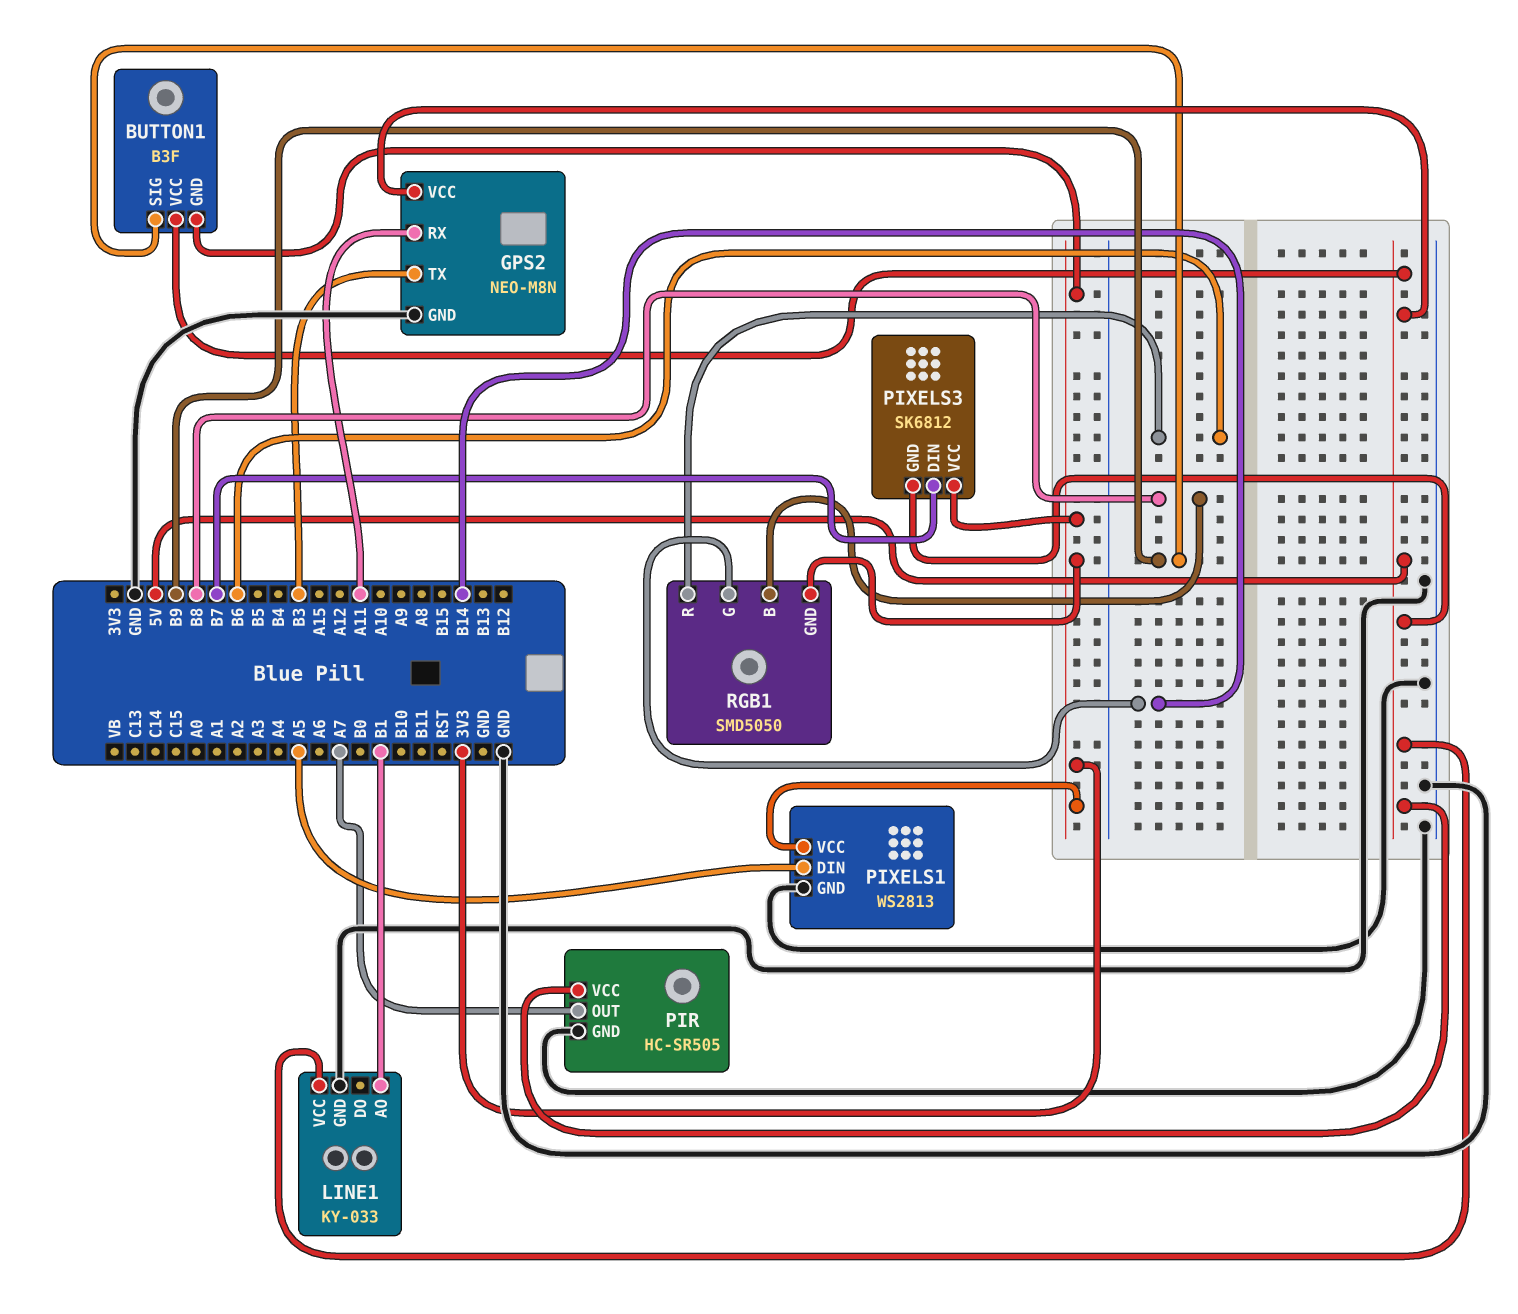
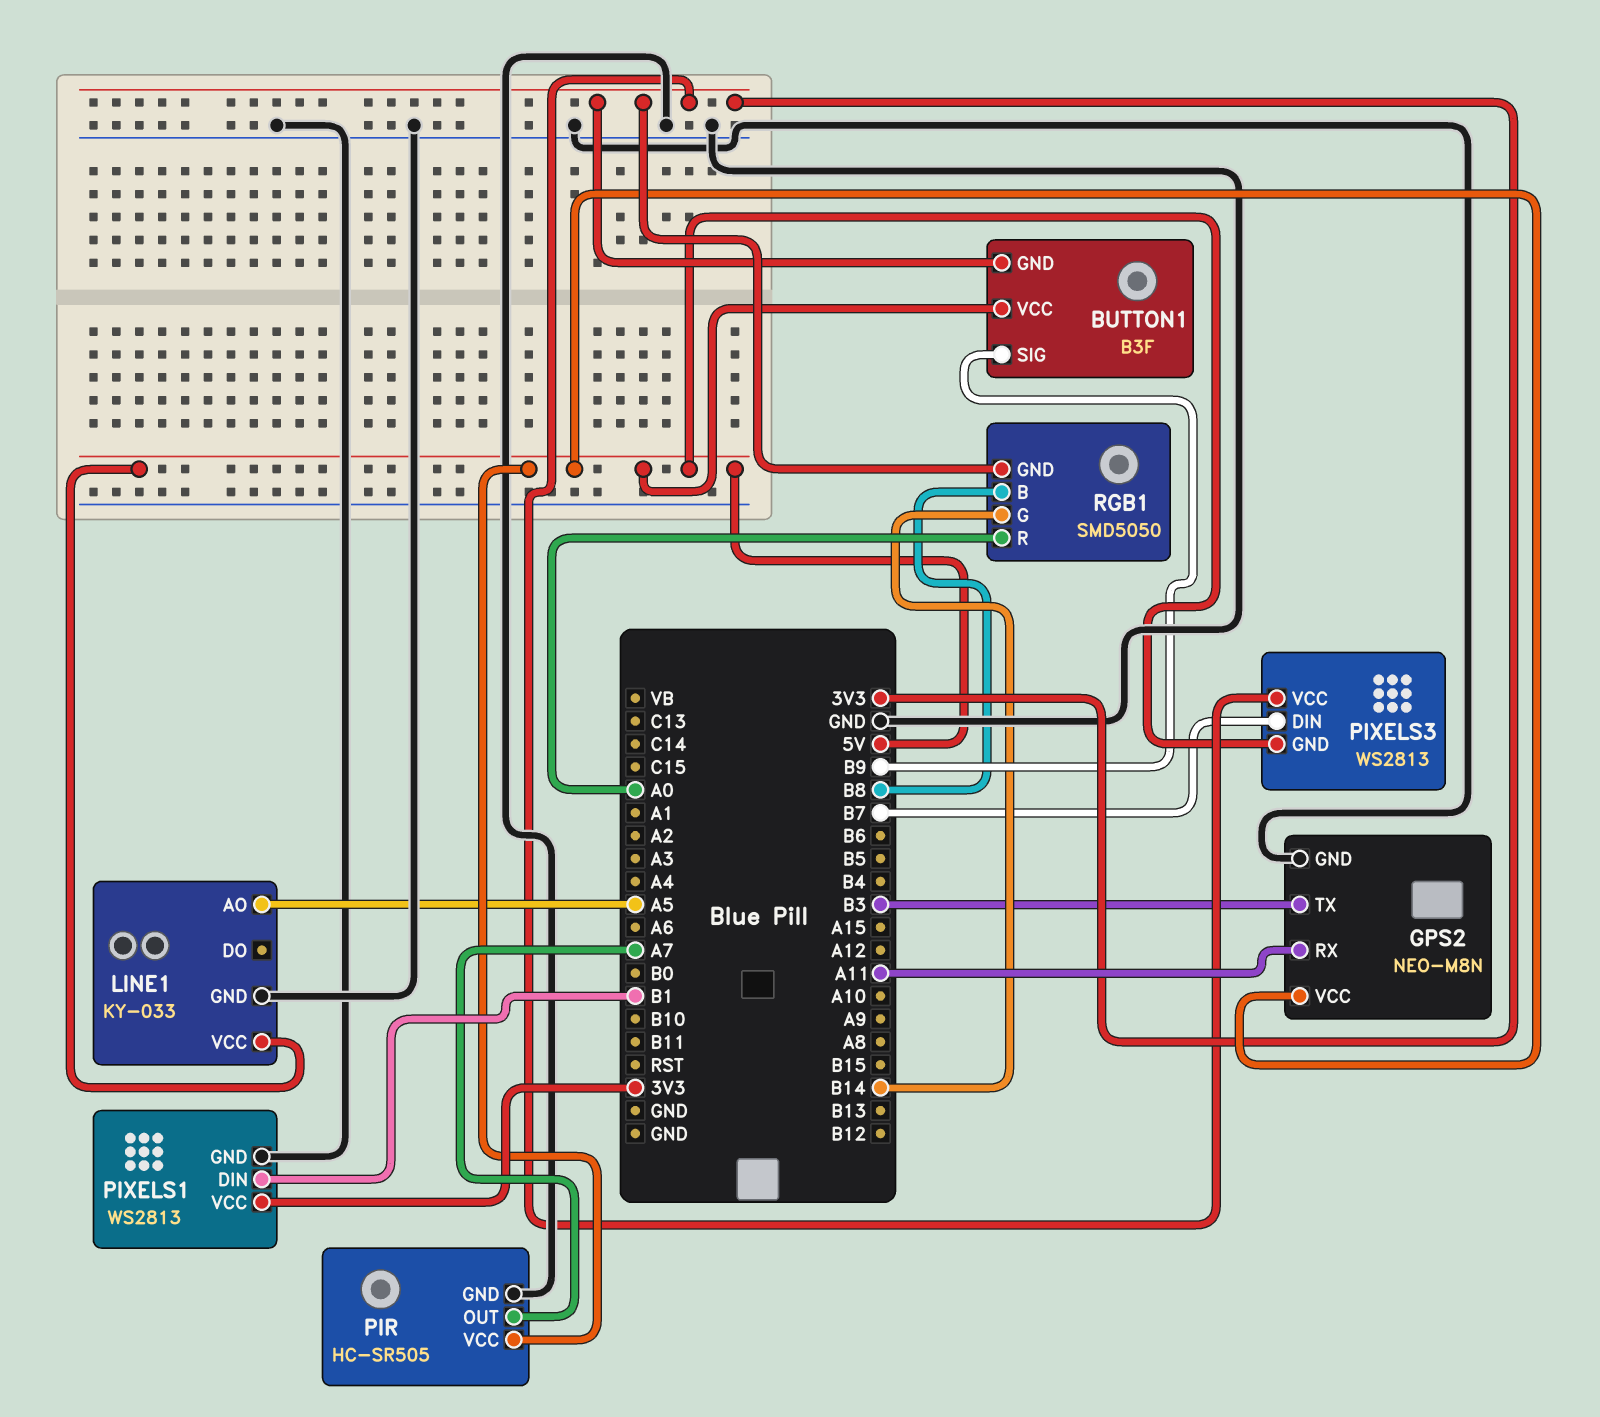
LINE1 pin AO: B1 -> A5
PIXELS1 pin DIN: A5 -> B1
PIXELS3: SK6812 -> WS2813
RGB1 pin R: B6 -> A0

